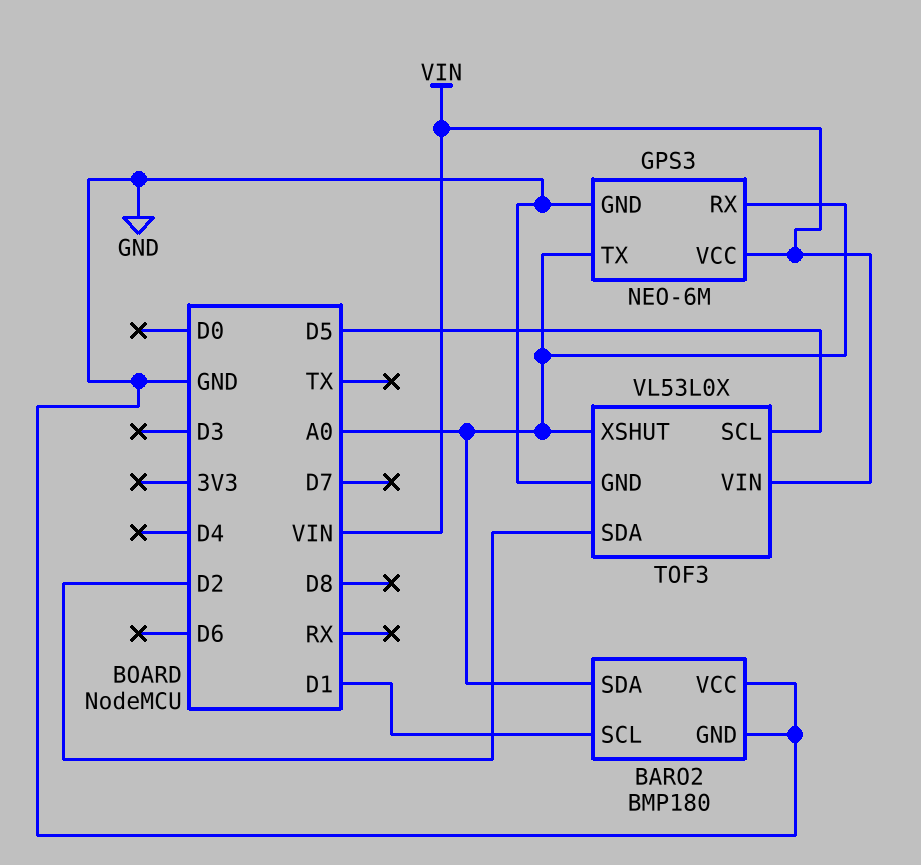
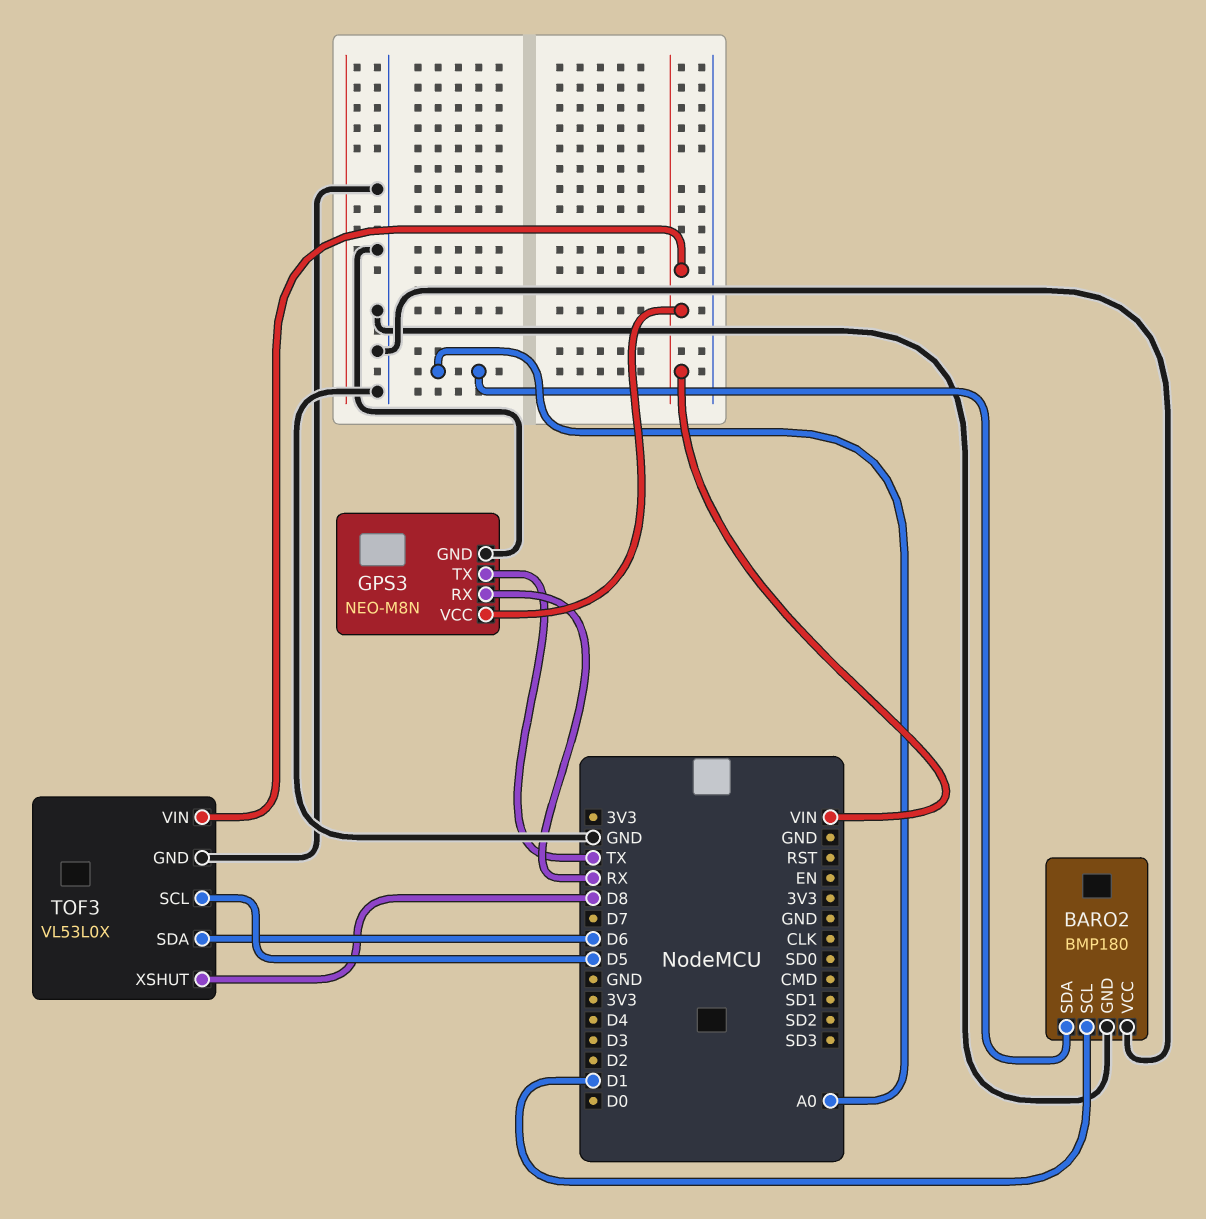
GPS3: NEO-6M -> NEO-M8N
GPS3 pin RX: A0 -> RX
GPS3 pin TX: A0 -> TX
TOF3 pin SDA: D2 -> D6
TOF3 pin XSHUT: A0 -> D8

